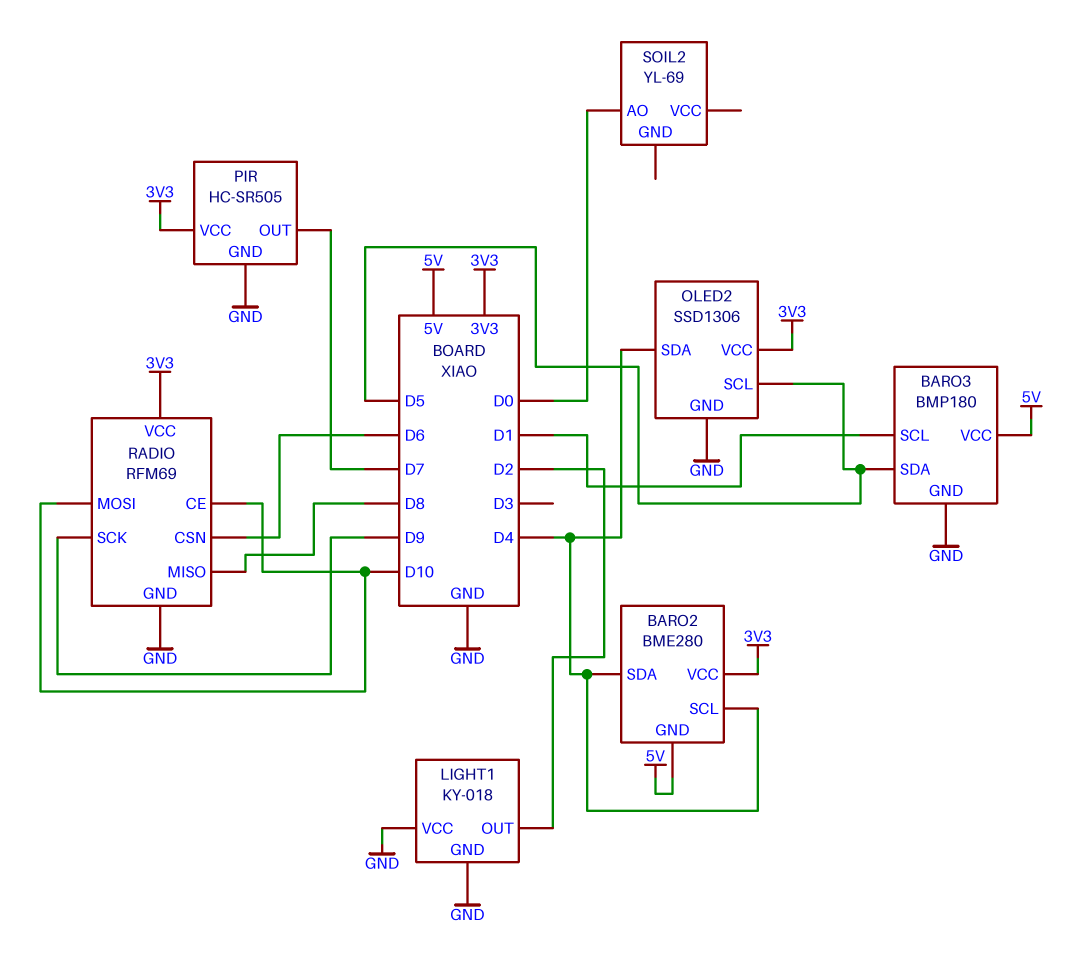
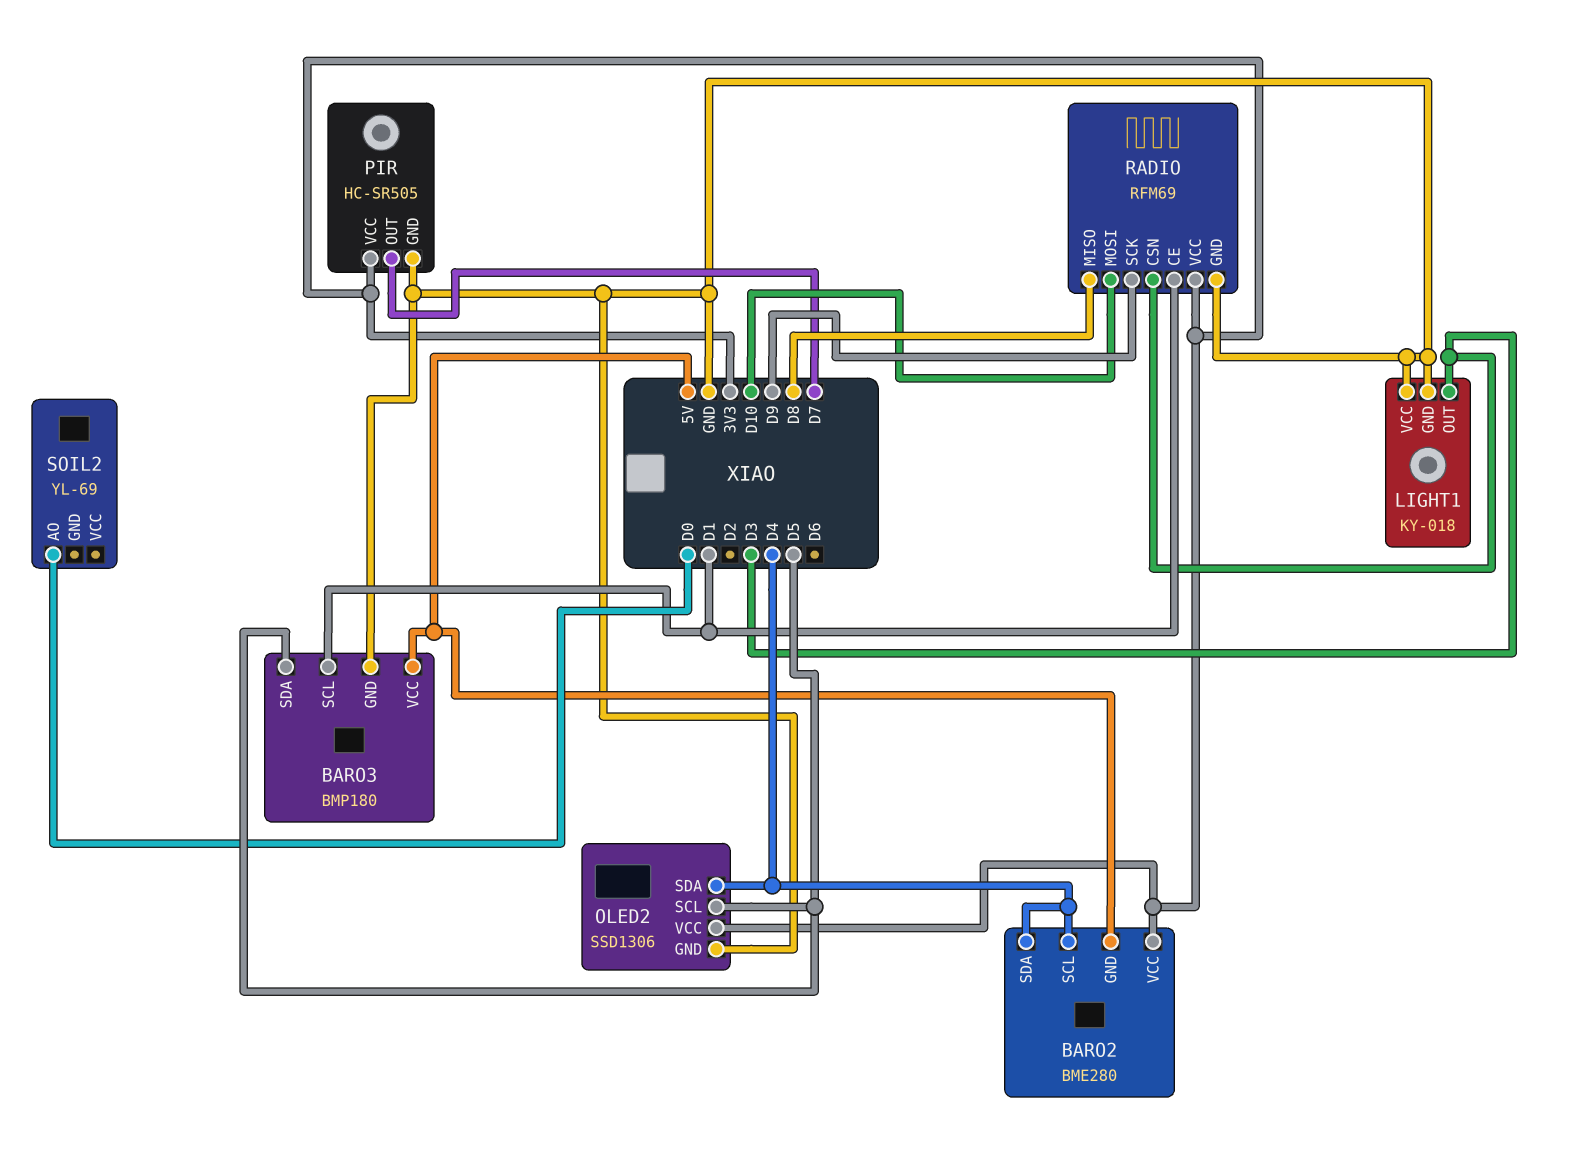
LIGHT1 pin OUT: D2 -> D3
RADIO pin CE: D10 -> D1
RADIO pin CSN: D6 -> D3

